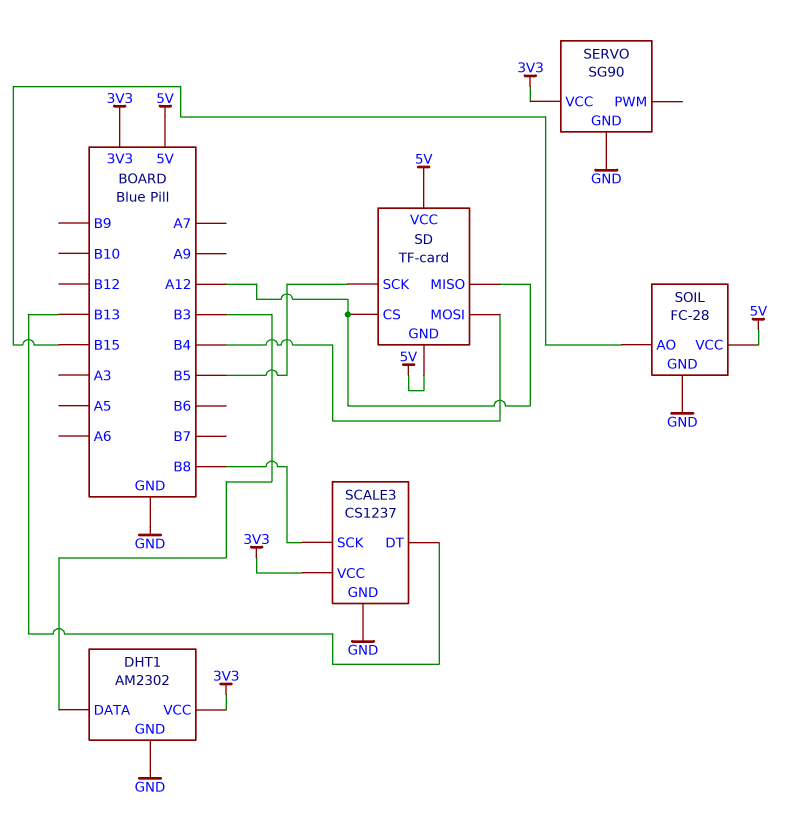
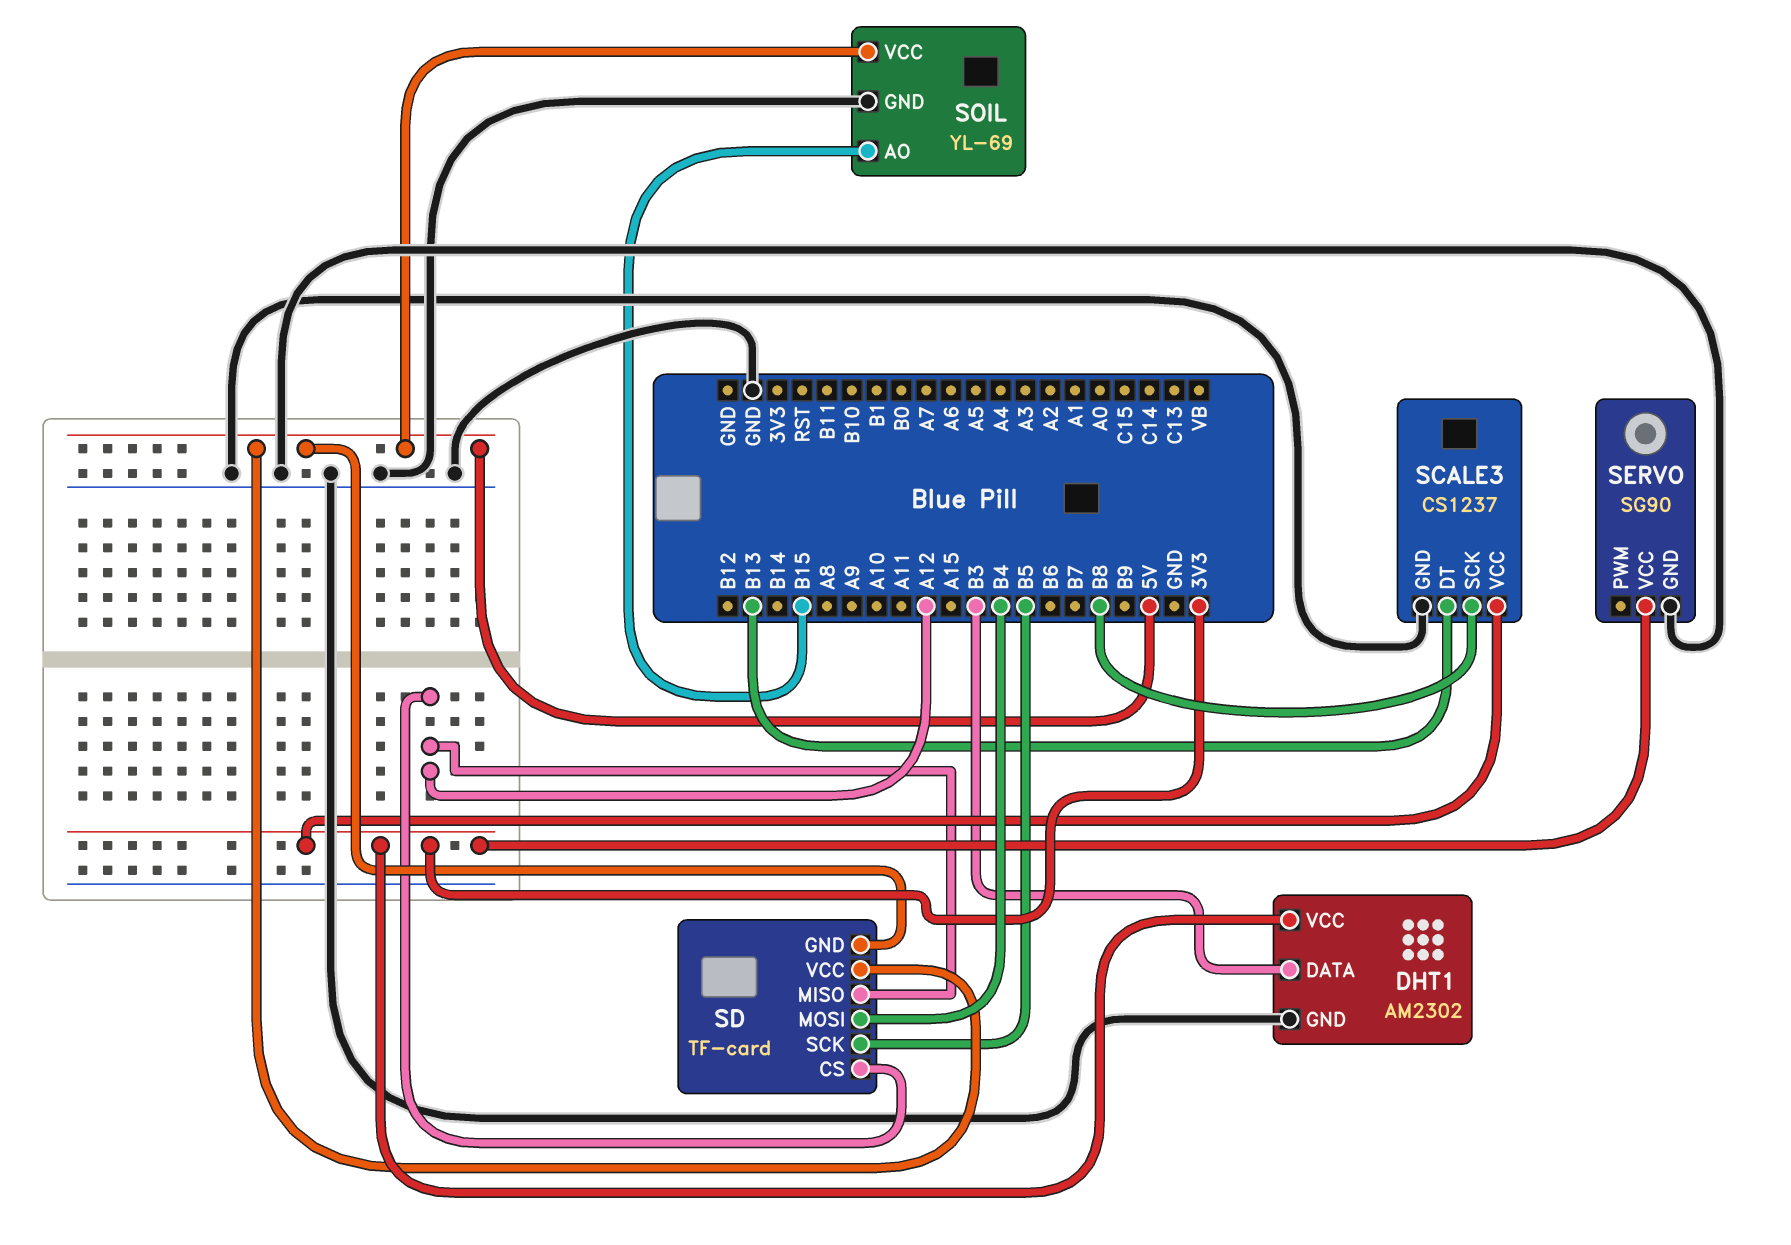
SOIL: FC-28 -> YL-69

